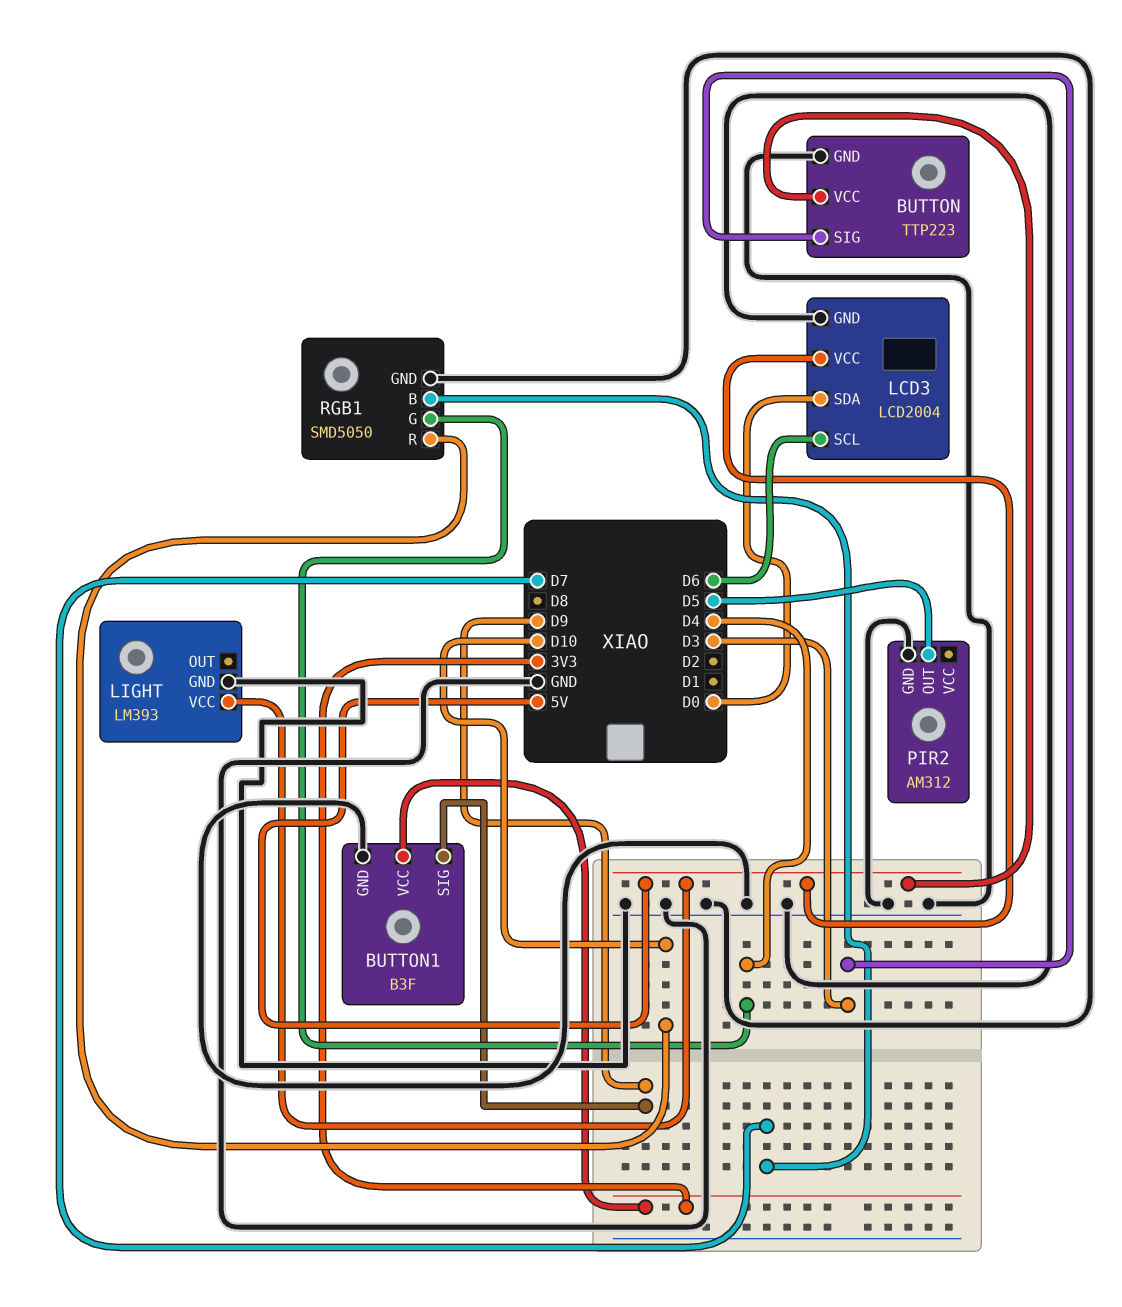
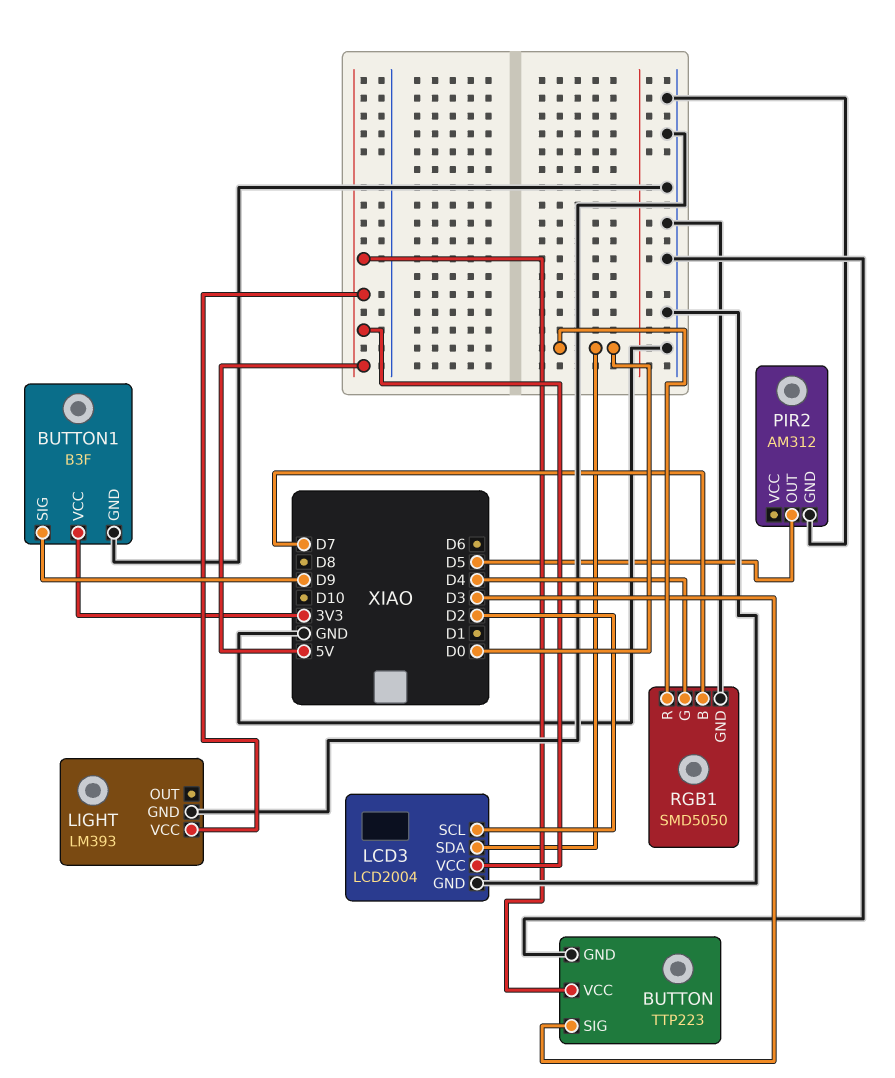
LCD3 pin SCL: D6 -> D2
RGB1 pin R: D10 -> D0

